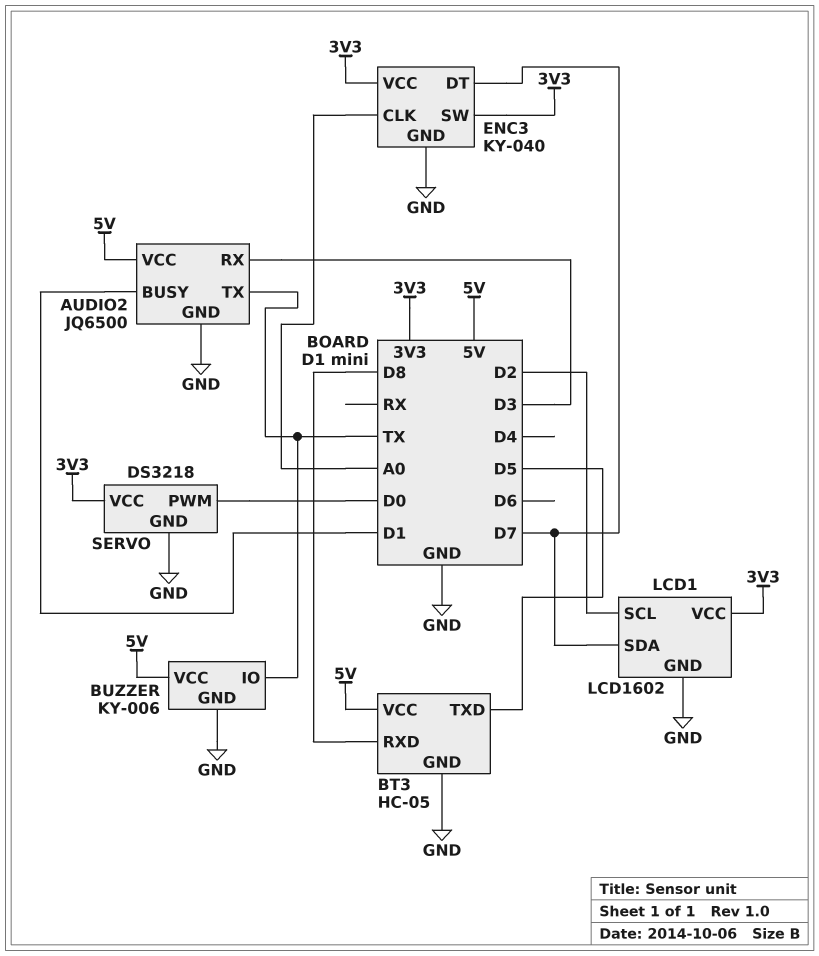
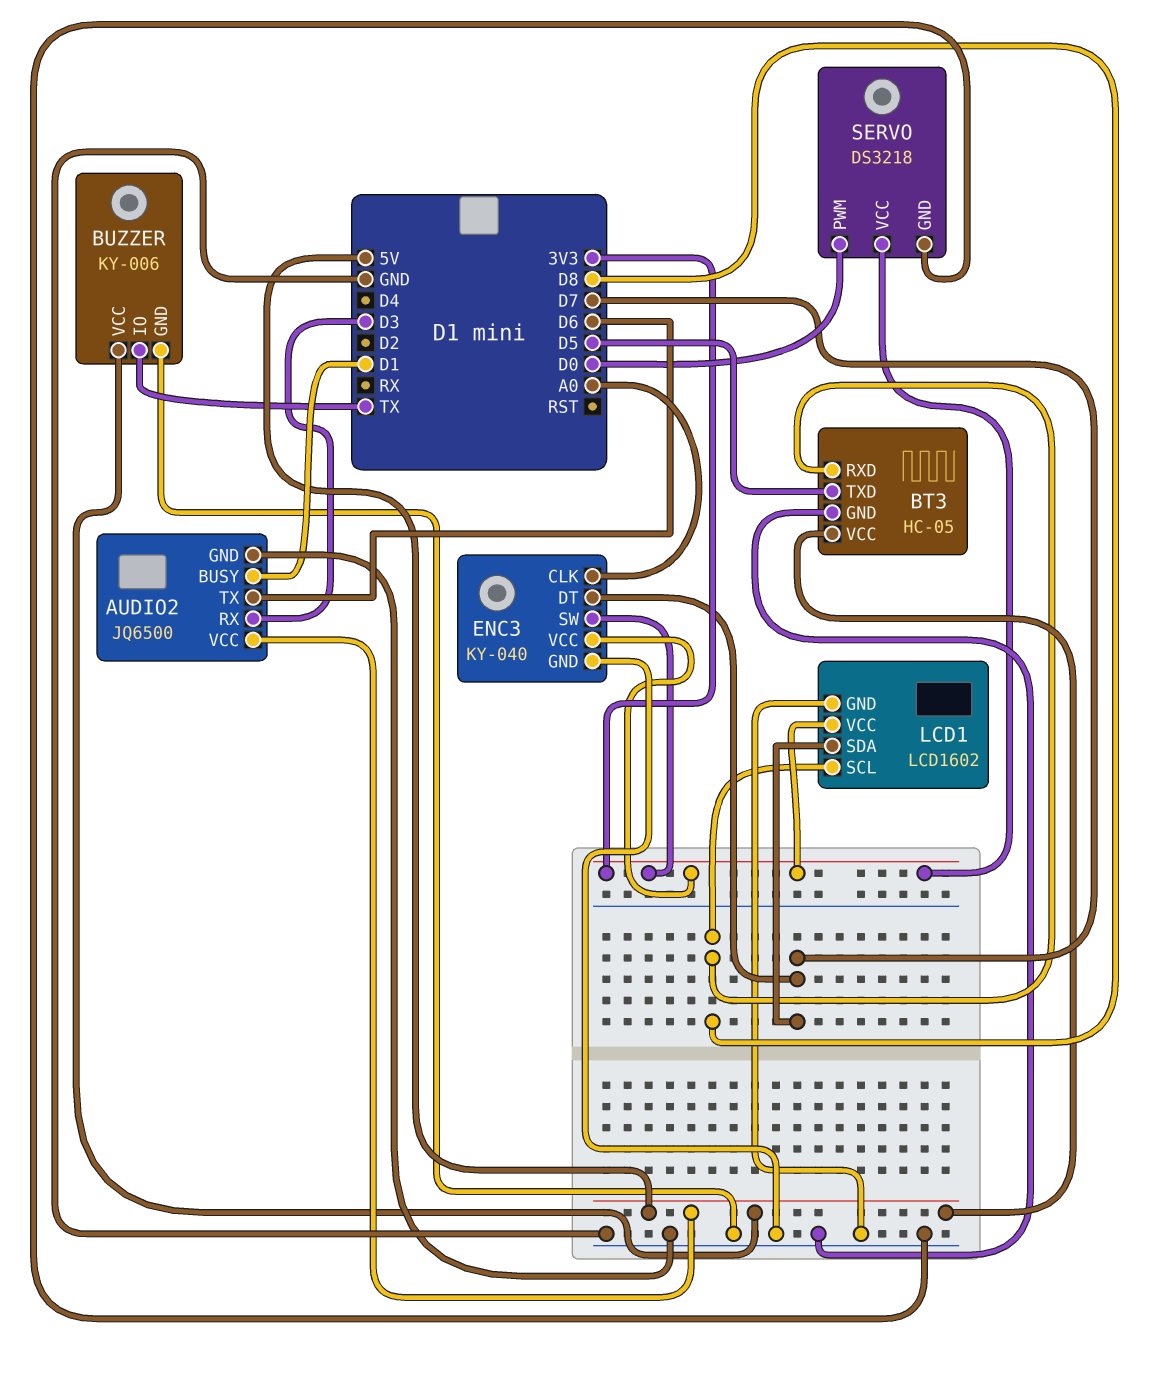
AUDIO2 pin TX: TX -> D6
LCD1 pin SCL: D2 -> D8

